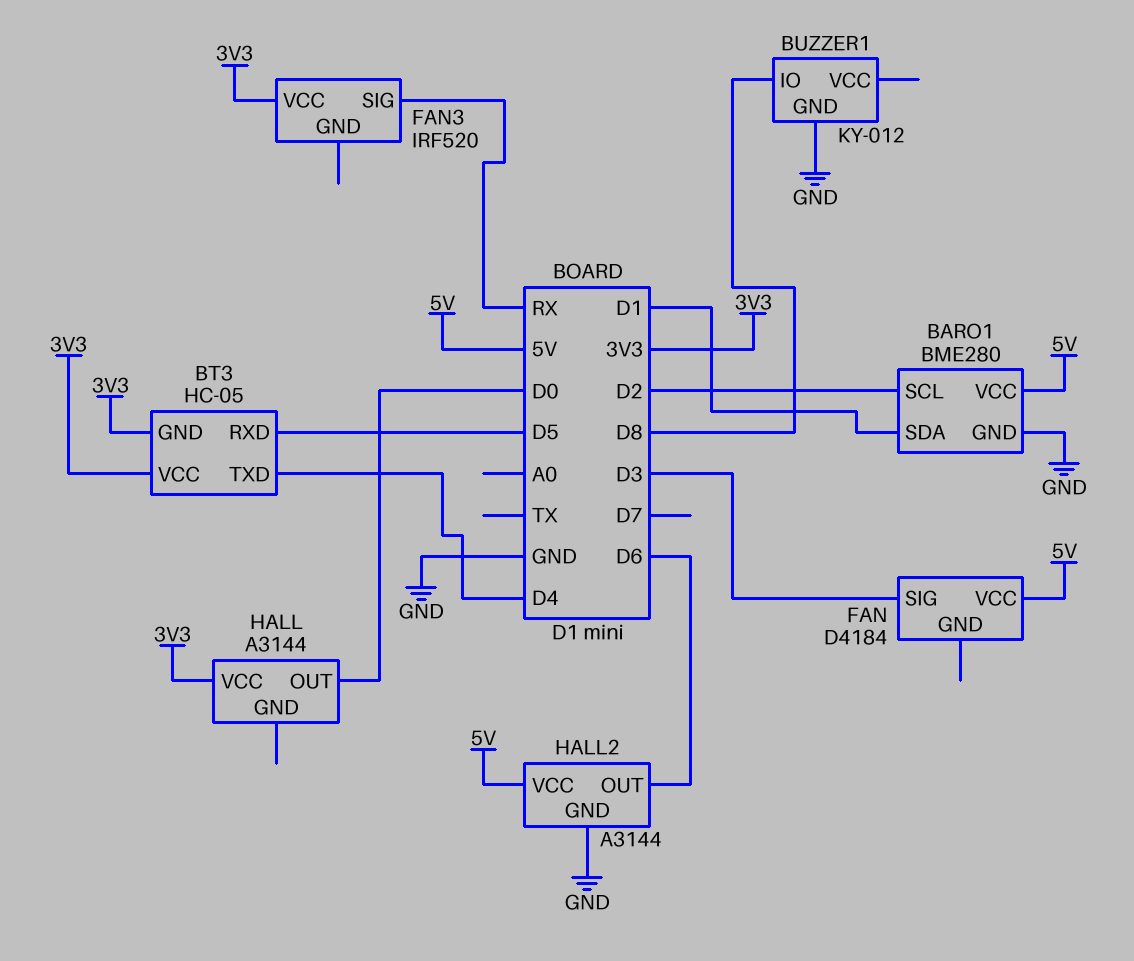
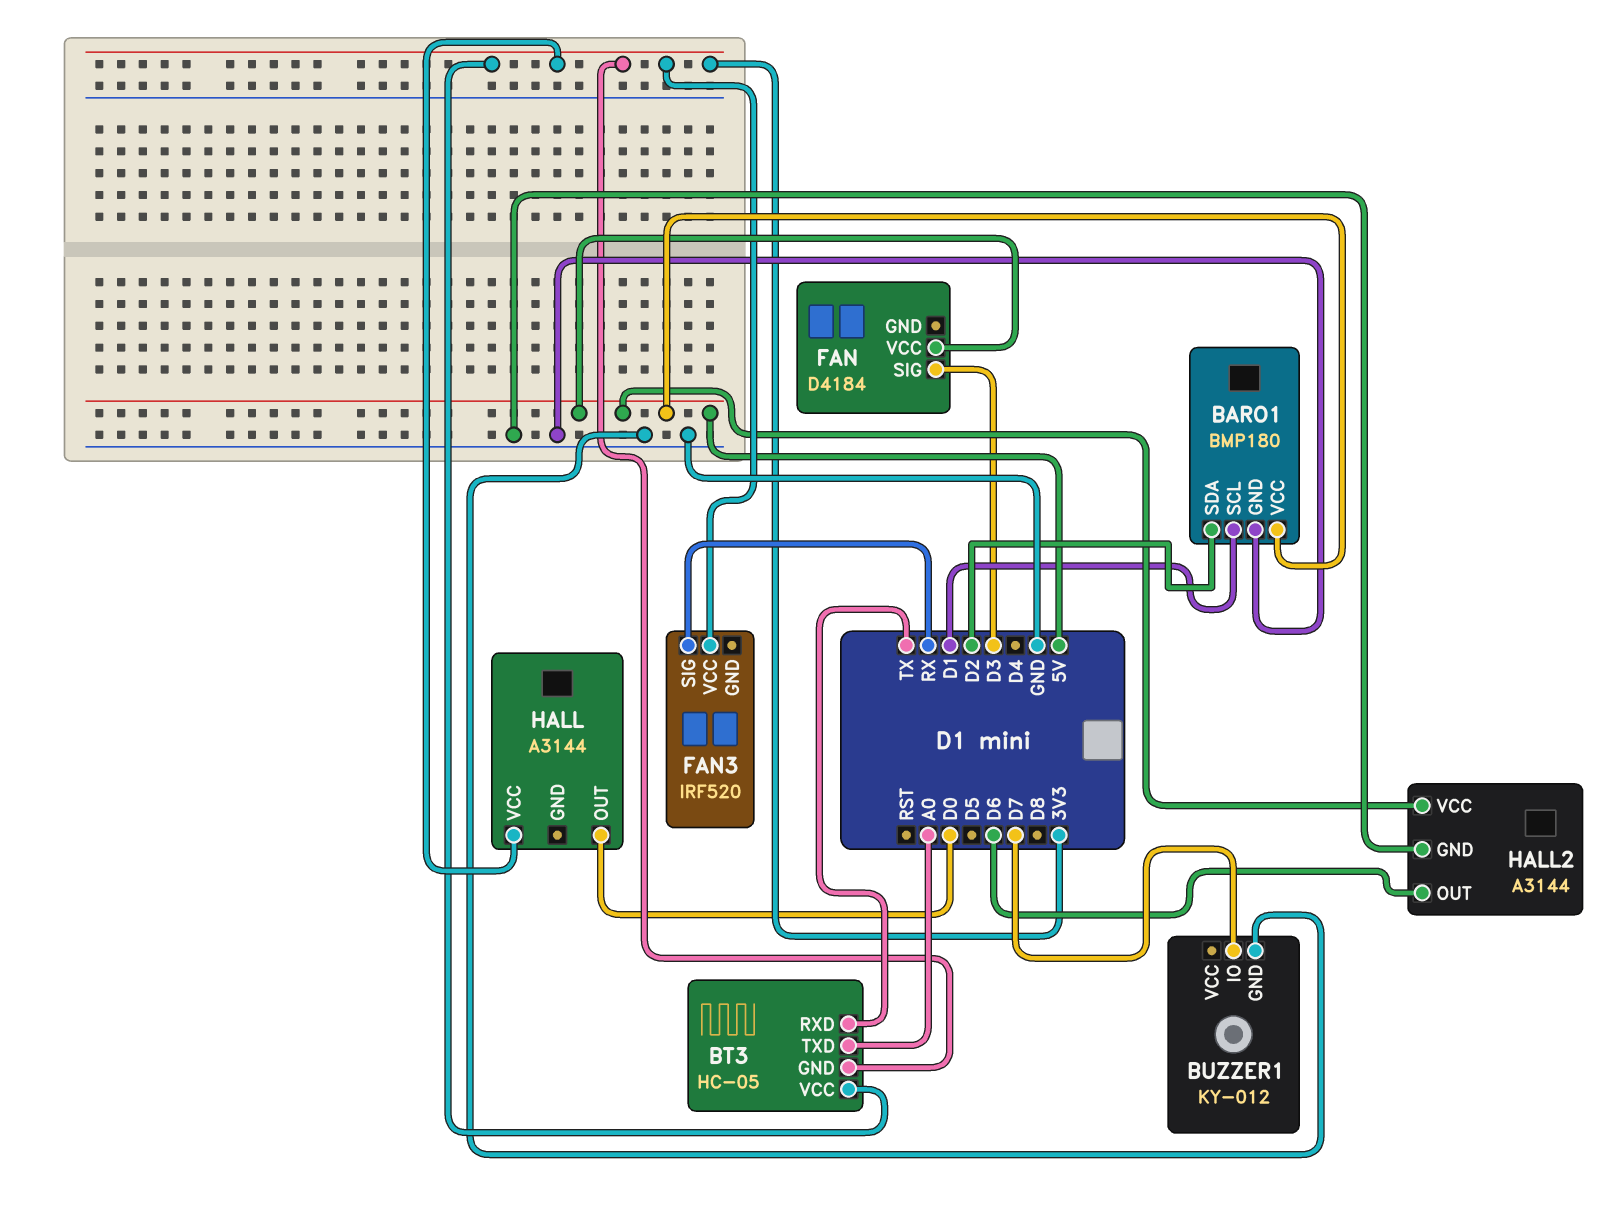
BARO1: BME280 -> BMP180
BARO1 pin SCL: D2 -> D1
BARO1 pin SDA: D1 -> D2
BT3 pin RXD: D5 -> TX
BT3 pin TXD: D4 -> A0
BUZZER1 pin IO: D8 -> D7

